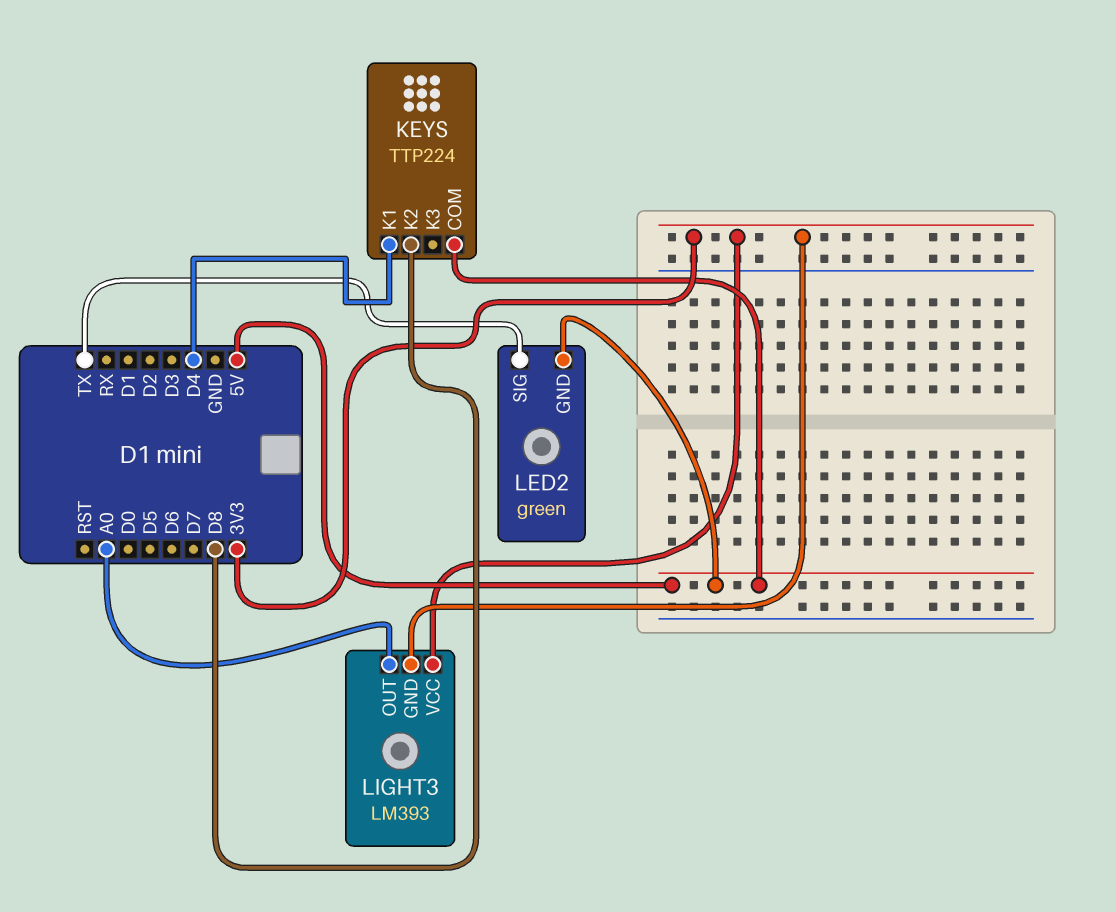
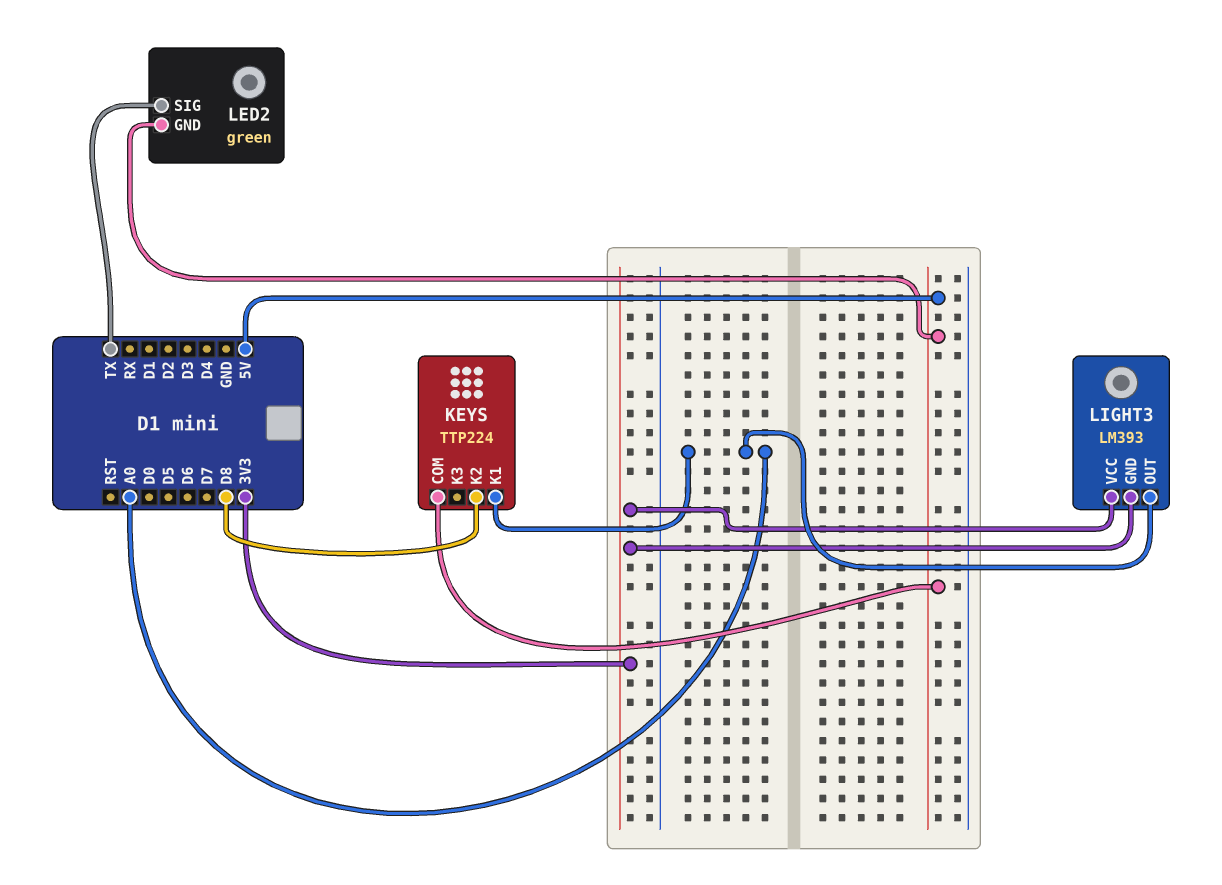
KEYS pin K1: D4 -> A0

